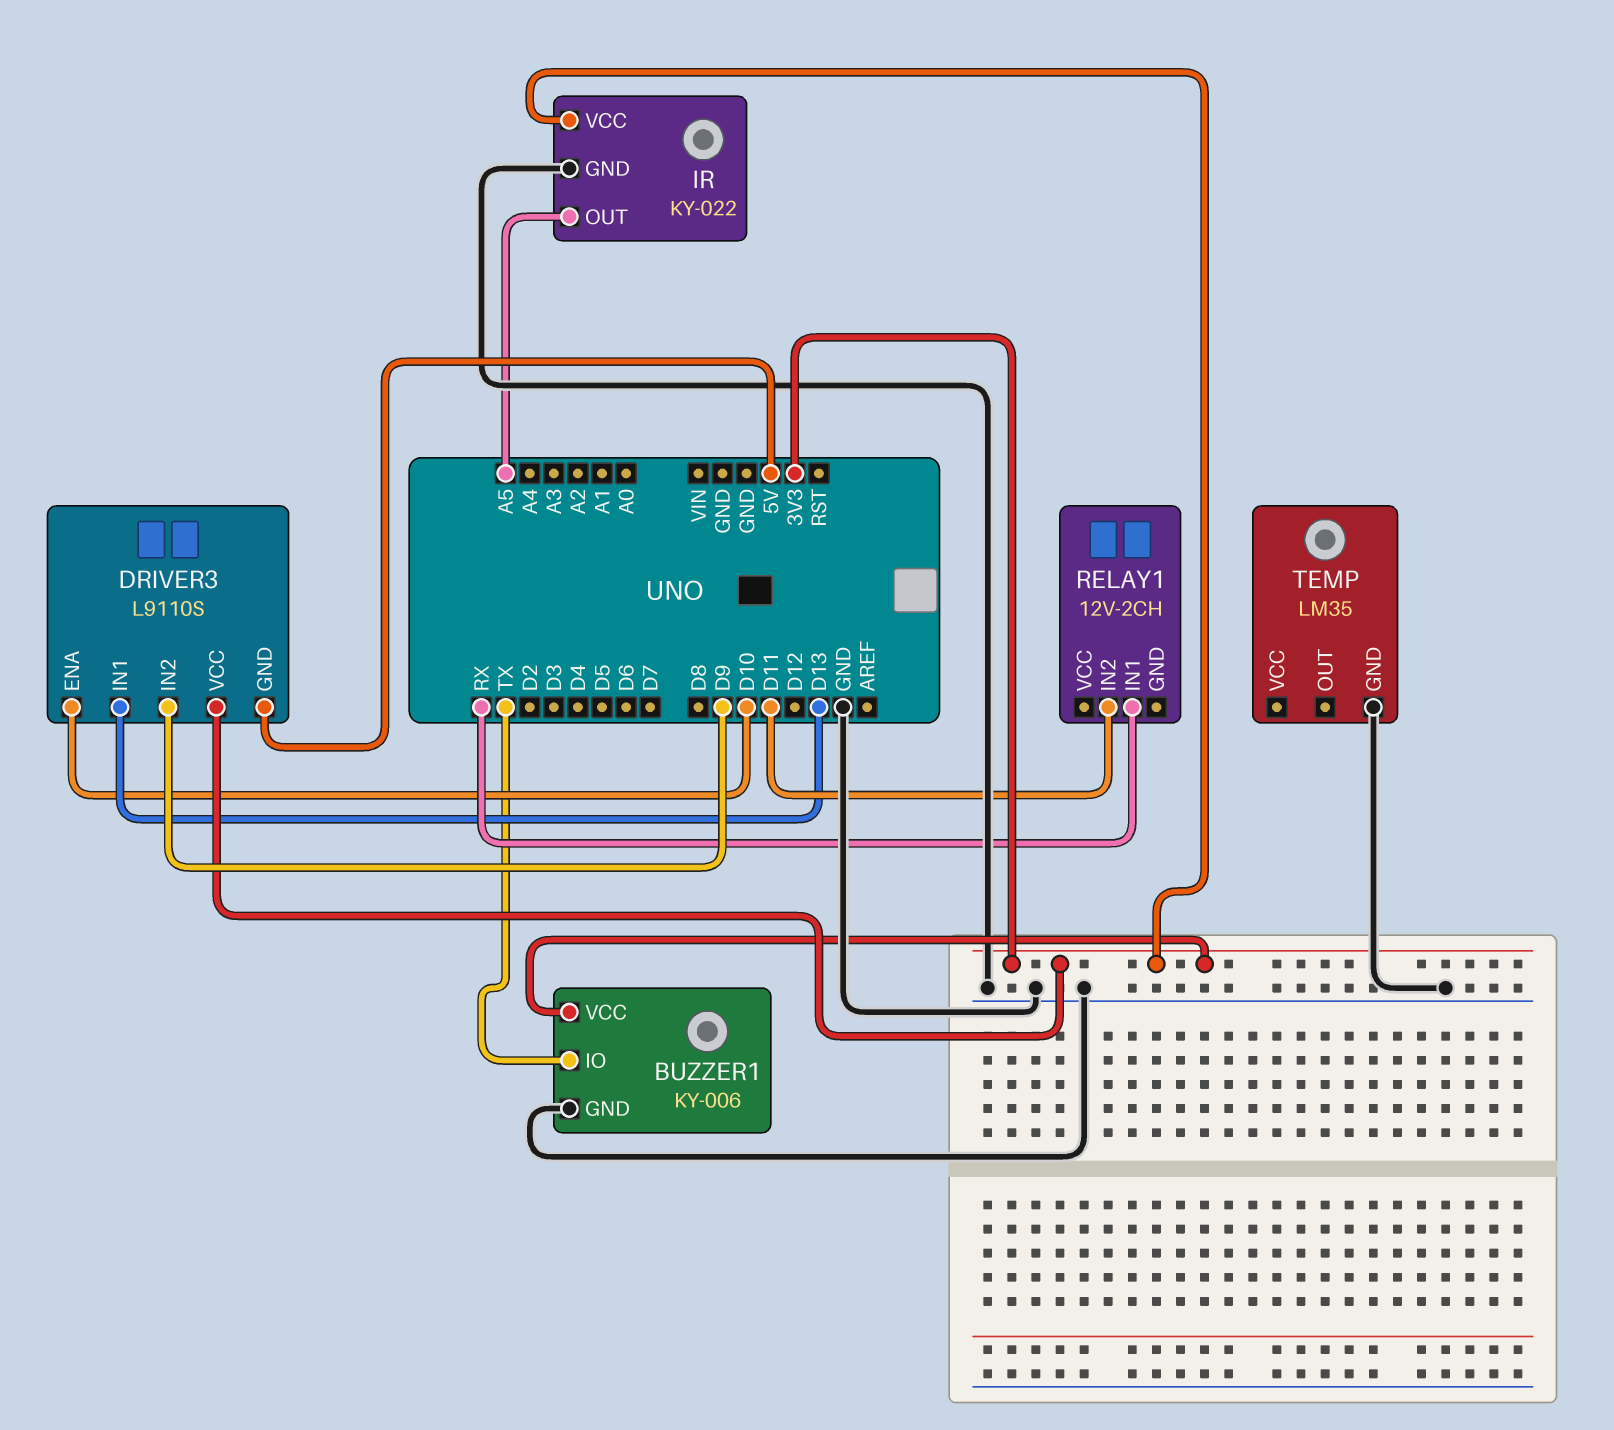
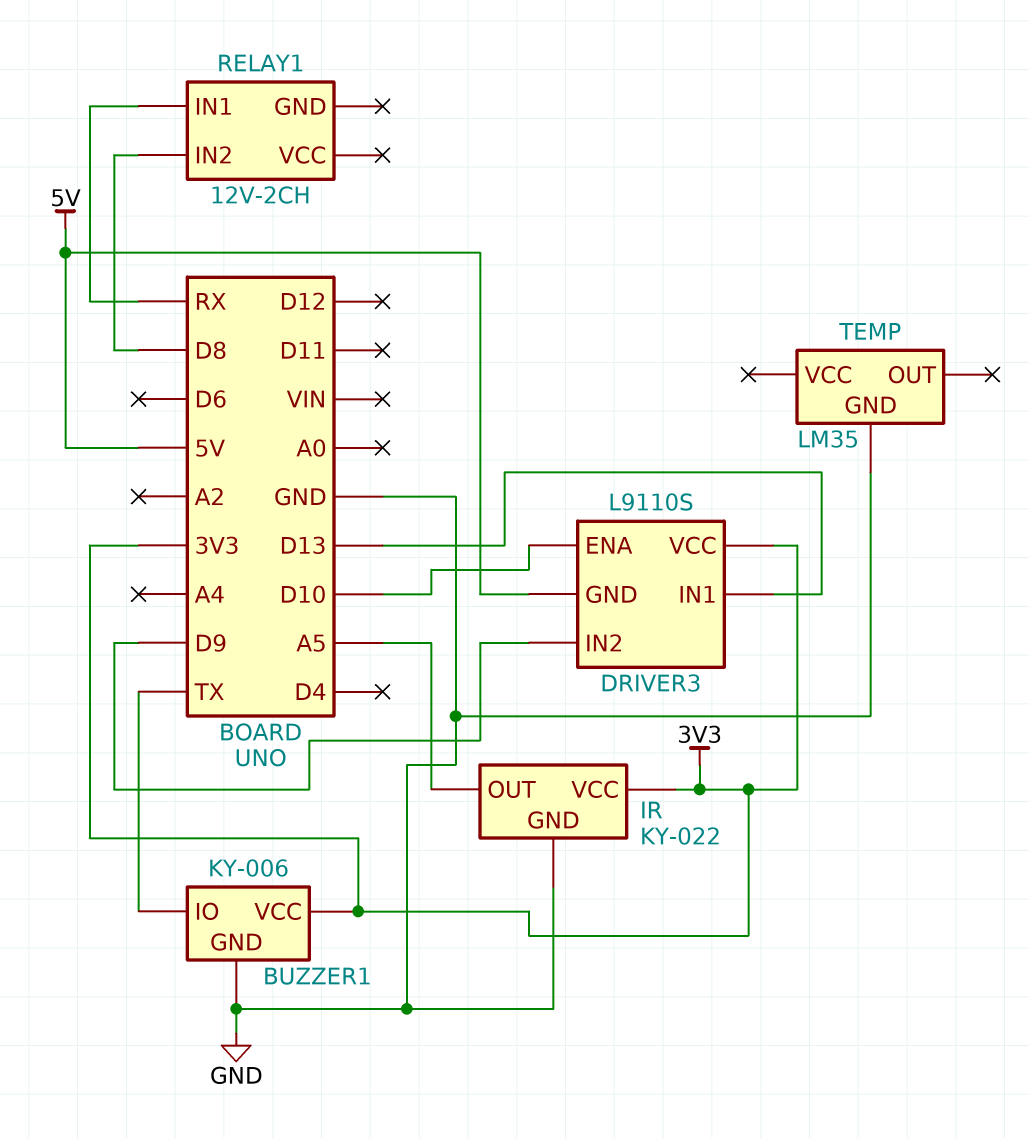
RELAY1 pin IN2: D11 -> D8

